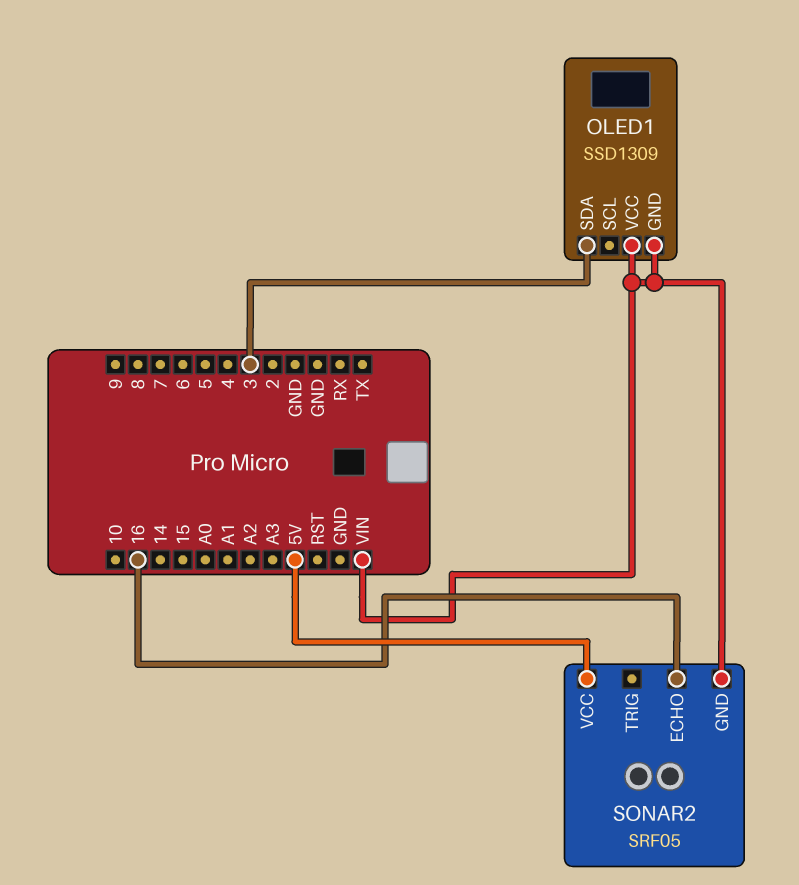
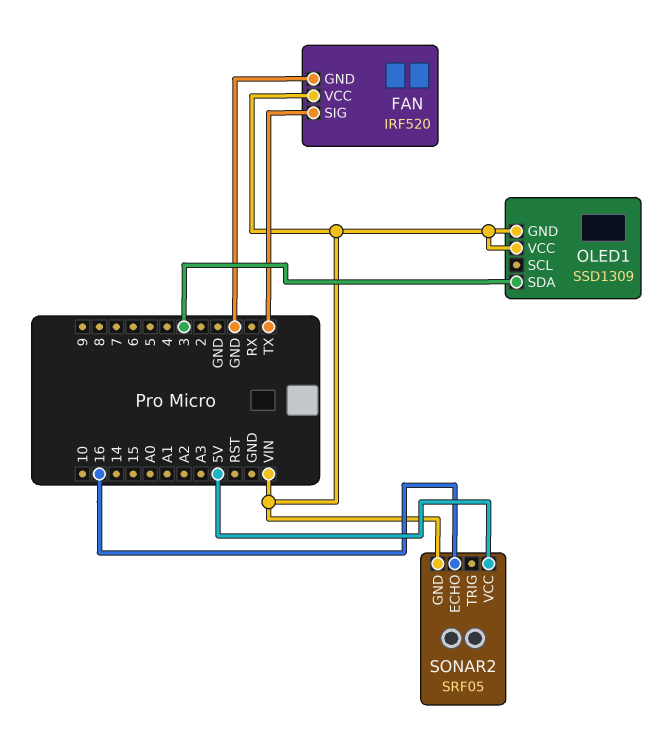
FAN: none -> IRF520
FAN pin GND: none -> GND
FAN pin SIG: none -> TX
FAN pin VCC: none -> VIN

